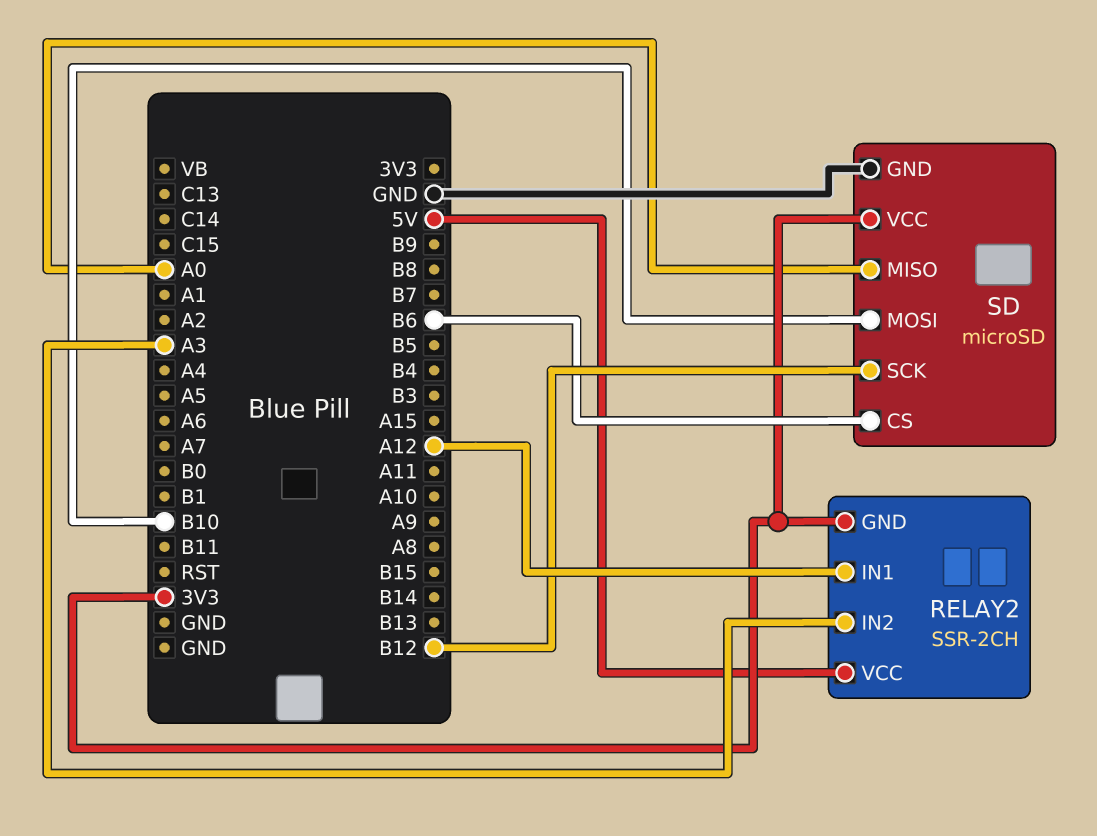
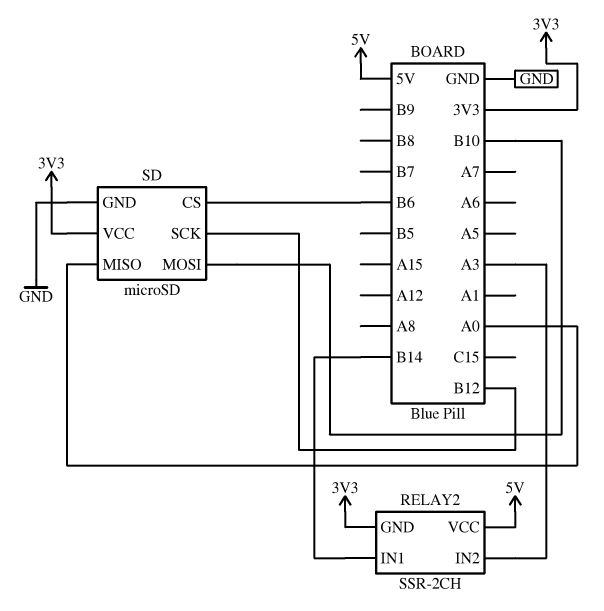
RELAY2 pin IN1: A12 -> B14

